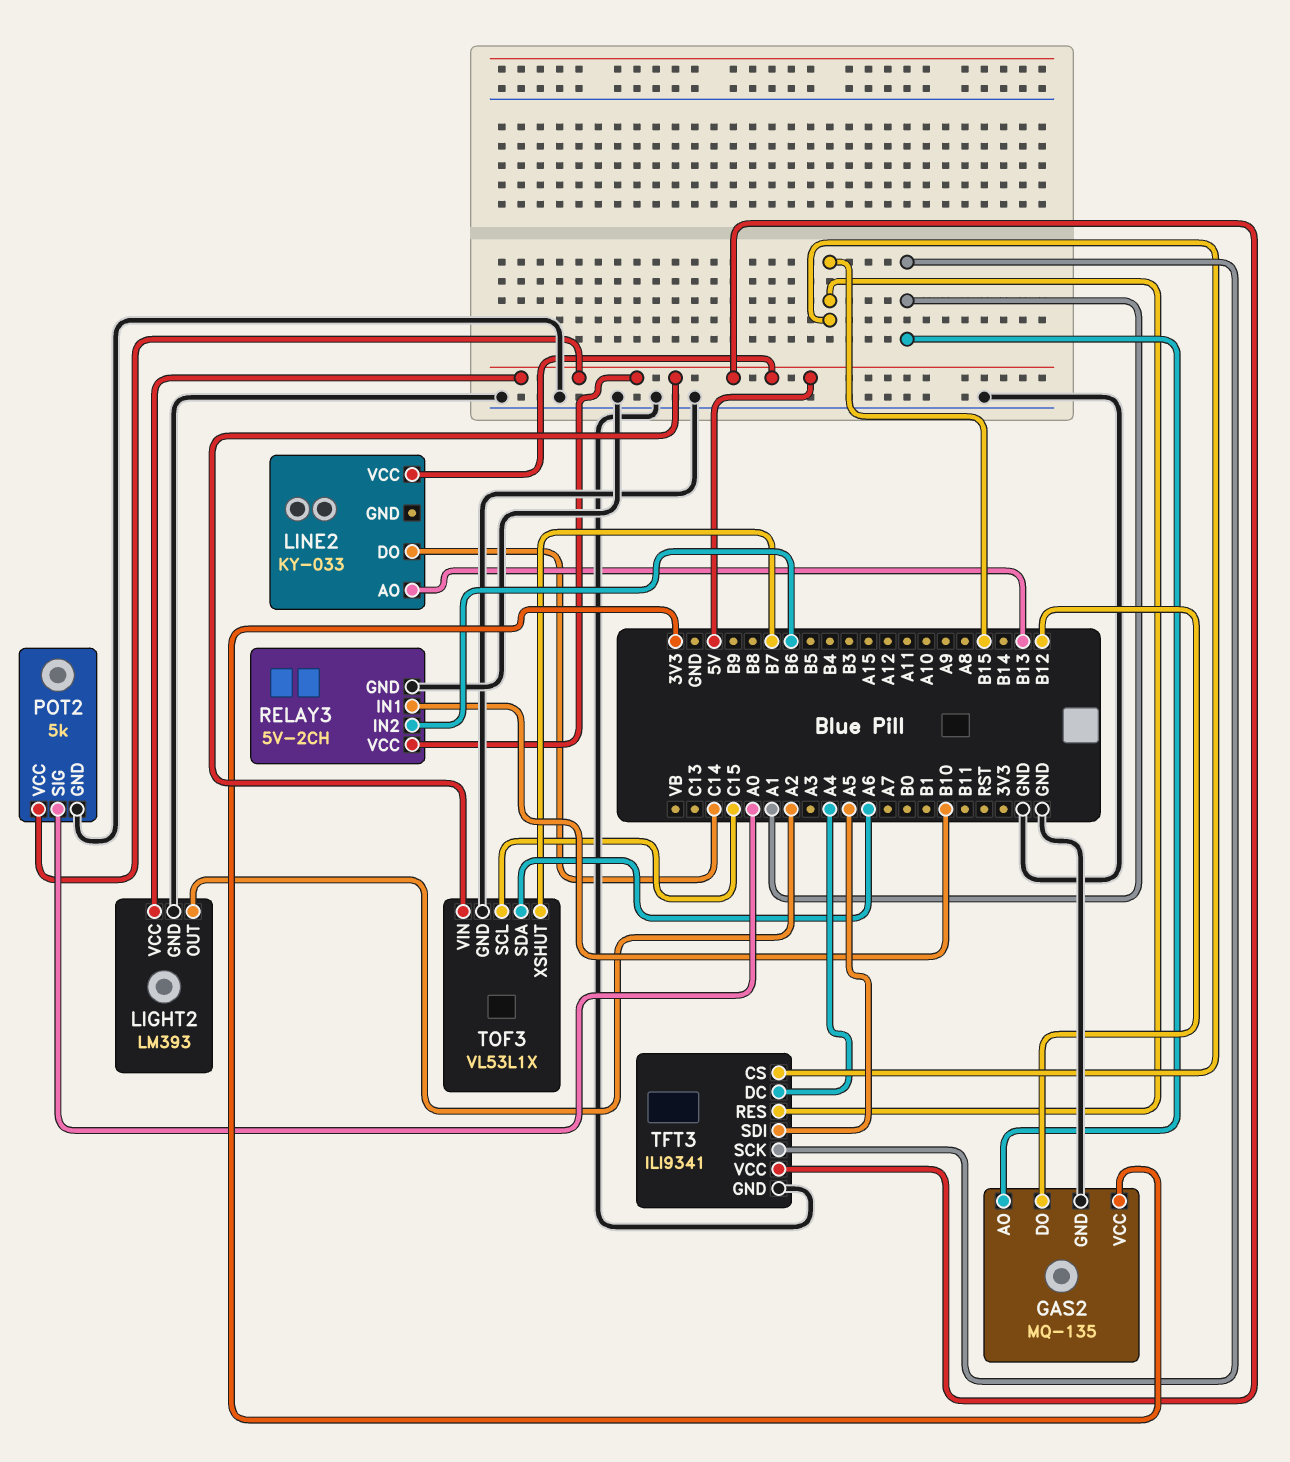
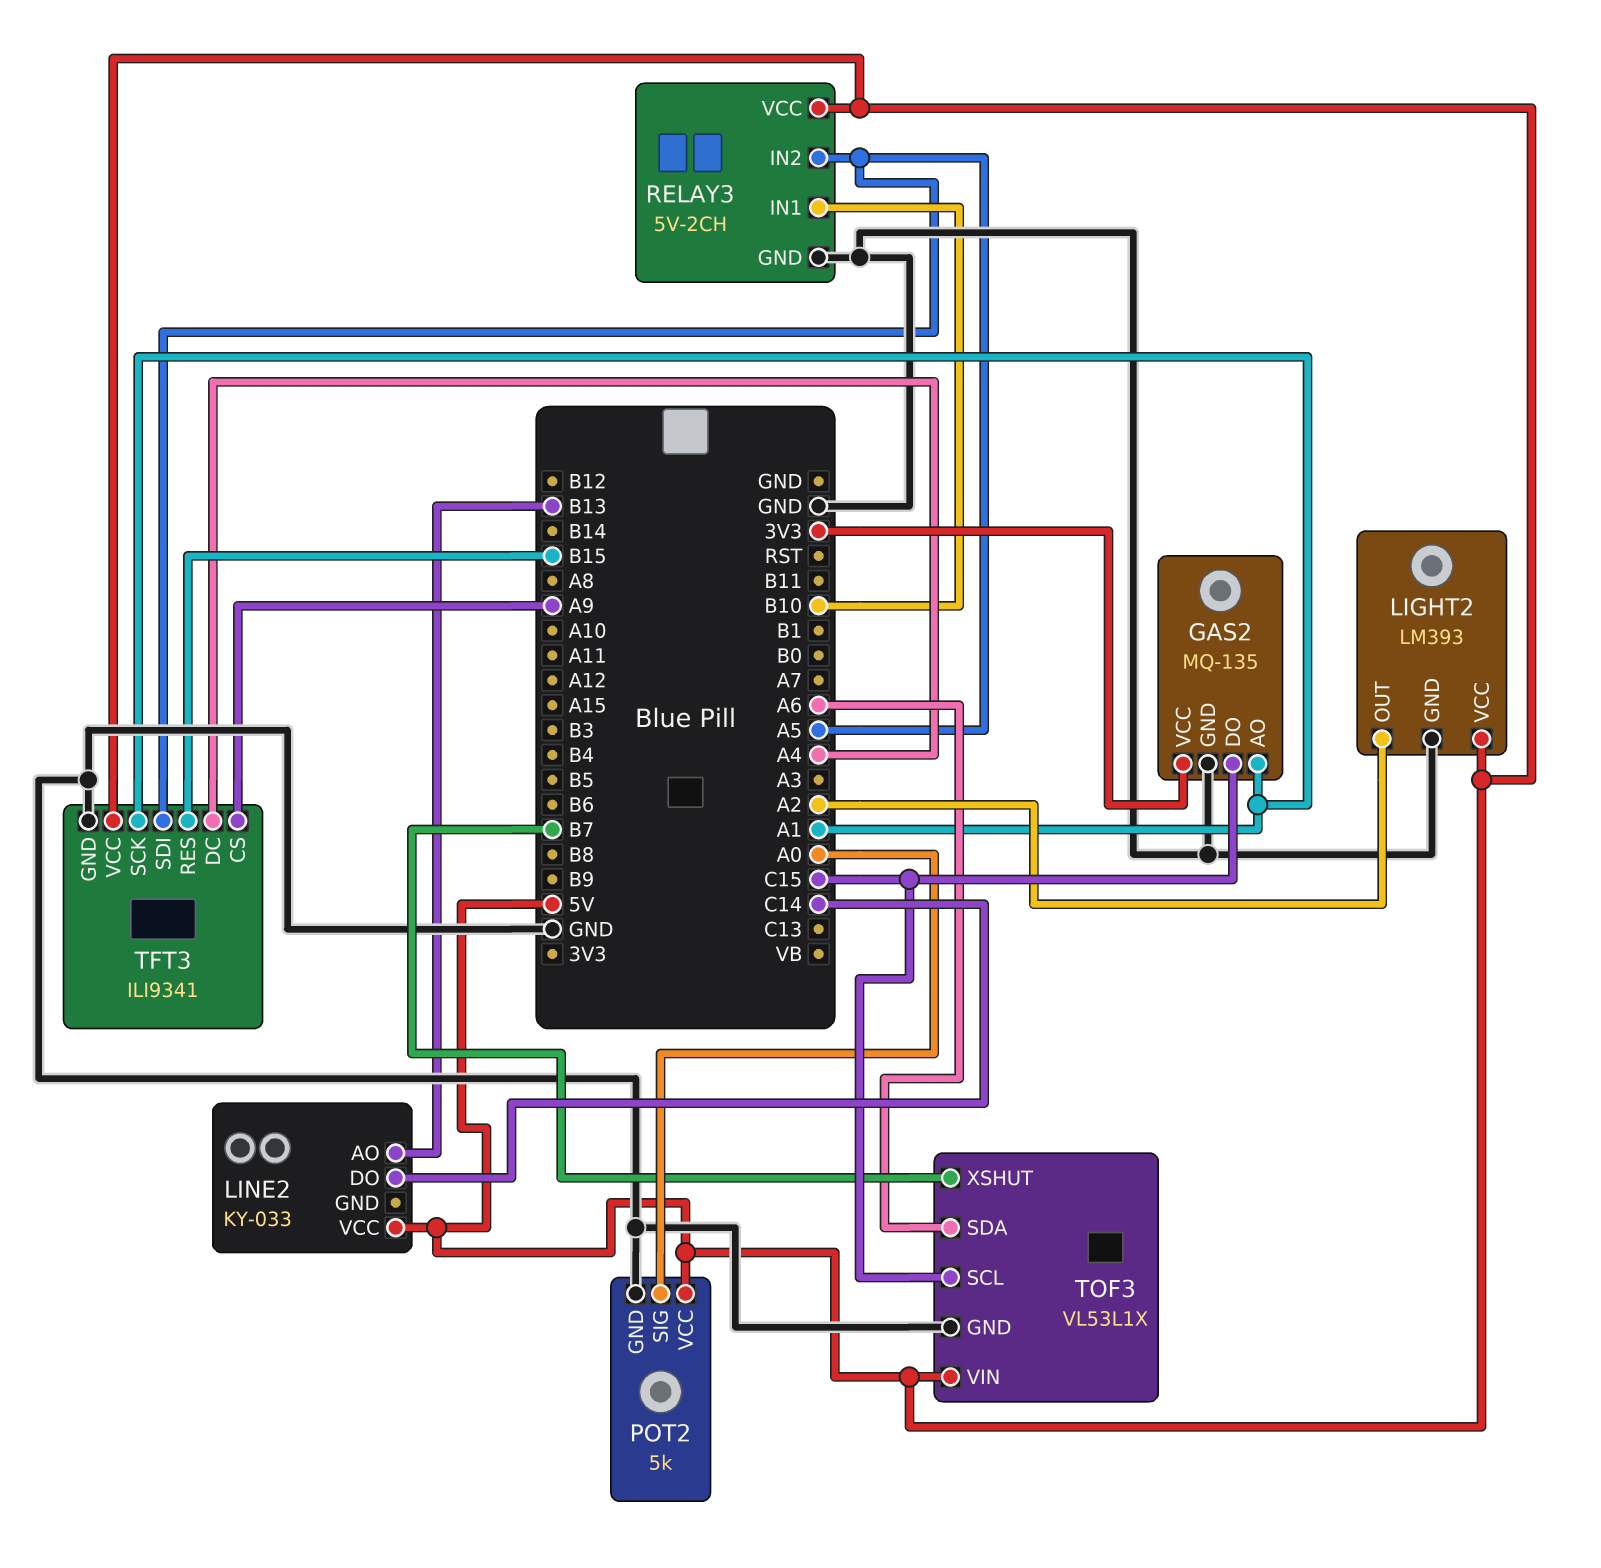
GAS2 pin DO: B12 -> C15
RELAY3 pin IN2: B6 -> A5
TFT3 pin CS: B15 -> A9

